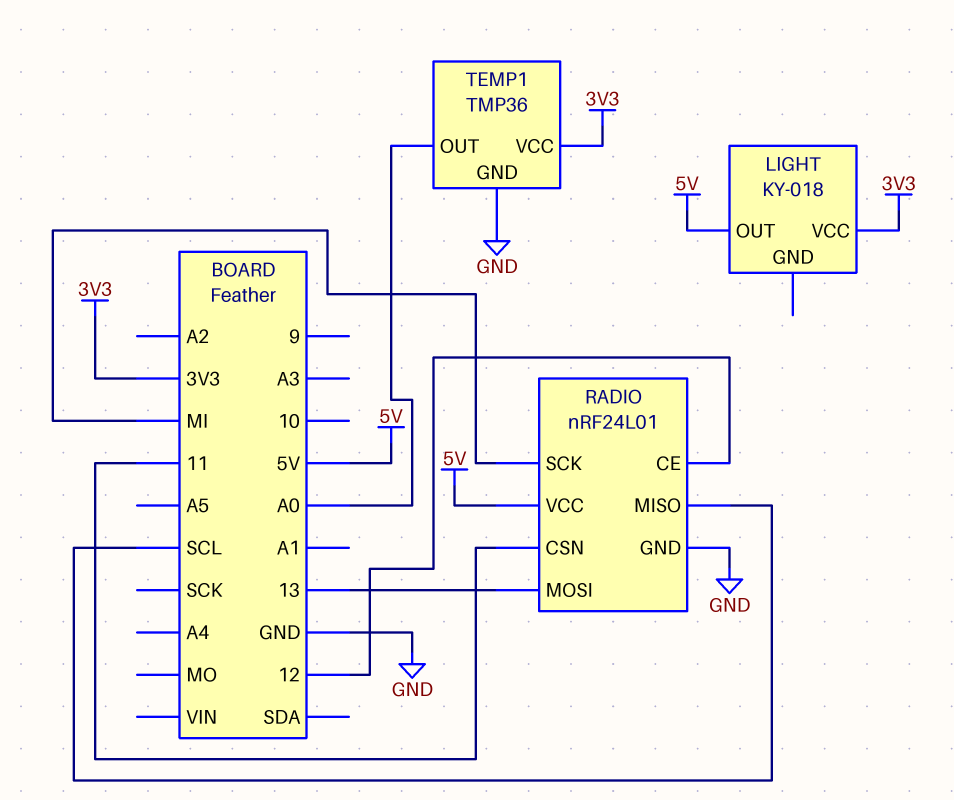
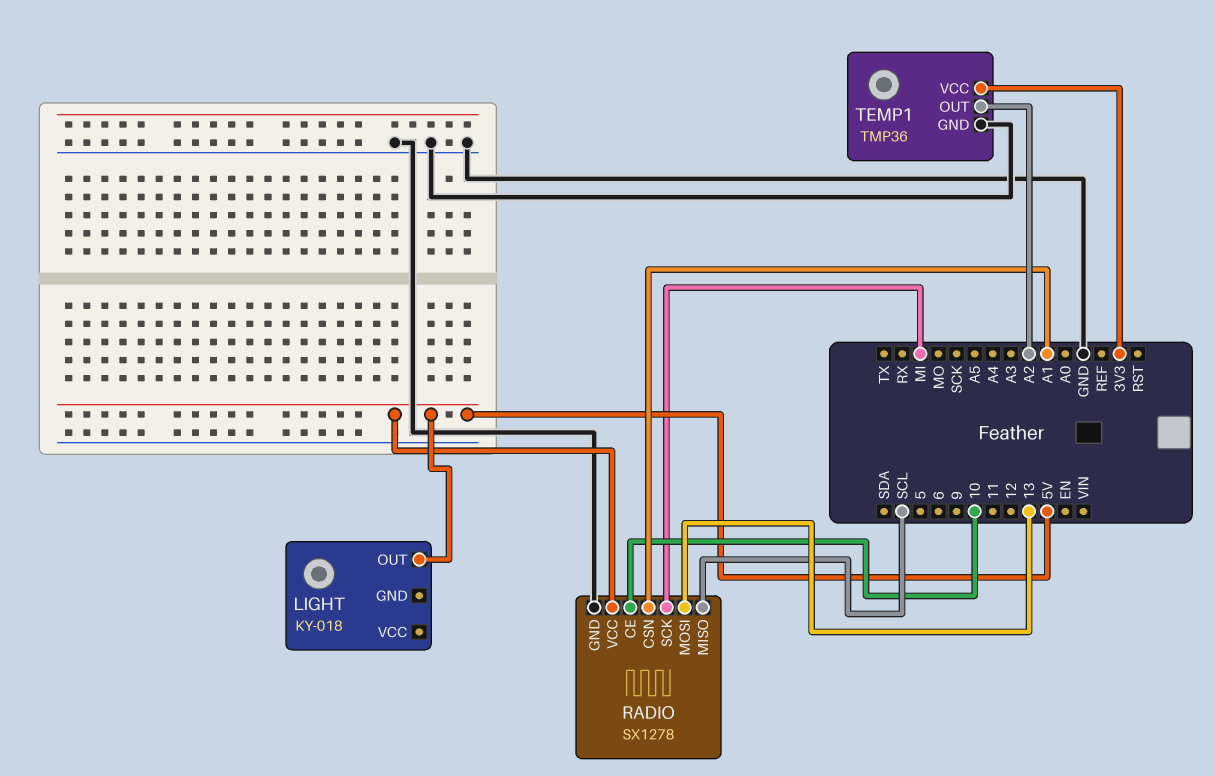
LIGHT pin VCC: 3V3 -> none
RADIO: nRF24L01 -> SX1278
RADIO pin CE: 12 -> 10
RADIO pin CSN: 11 -> A1
TEMP1 pin OUT: A0 -> A2

